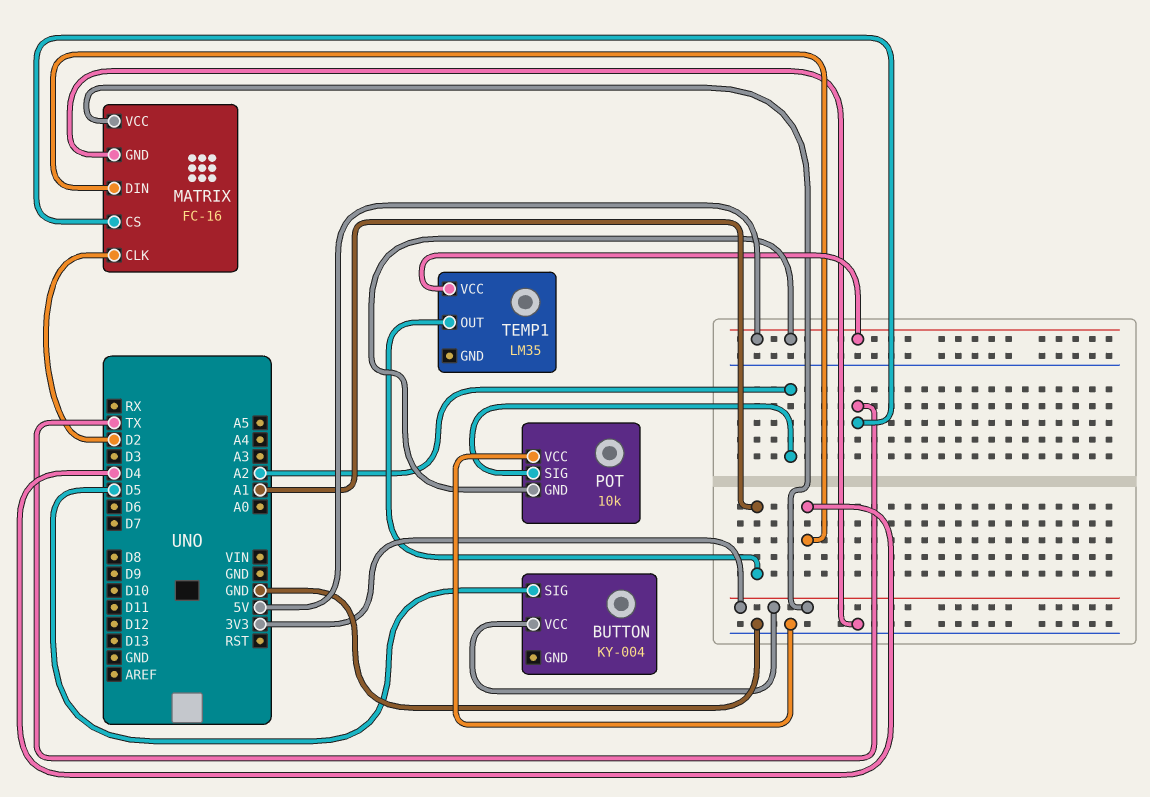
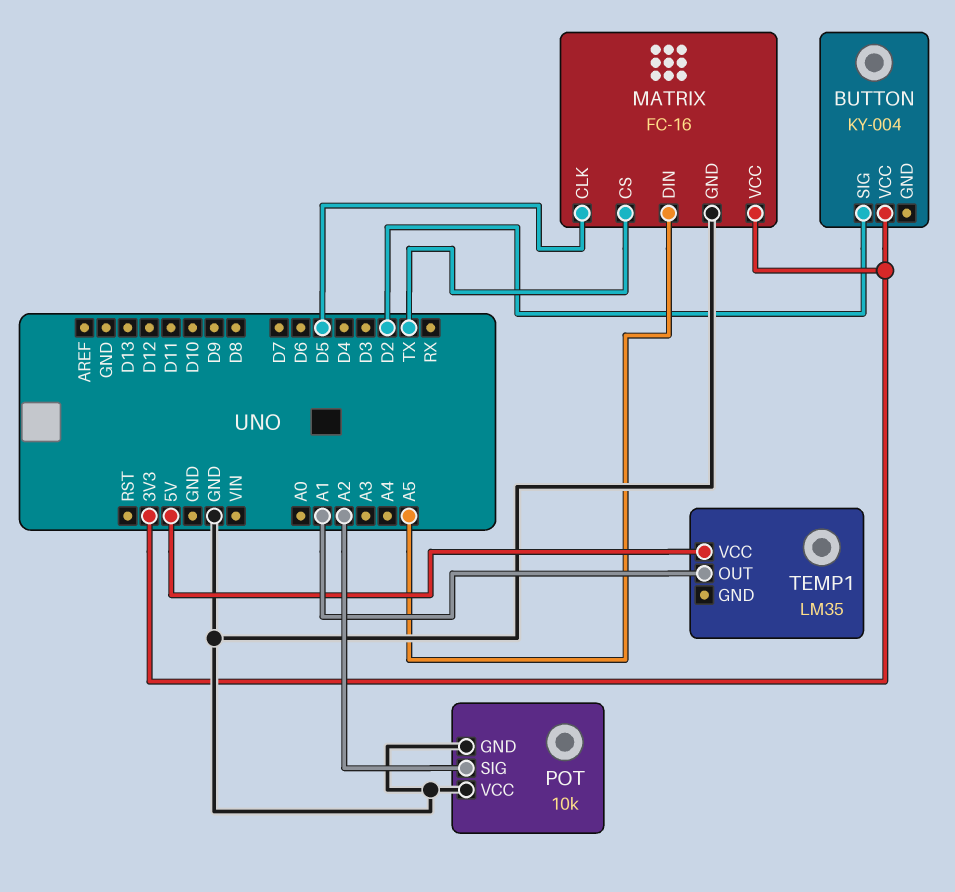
BUTTON pin SIG: D5 -> D2
MATRIX pin CLK: D2 -> D5
MATRIX pin DIN: D4 -> A5
POT pin GND: 5V -> GND

